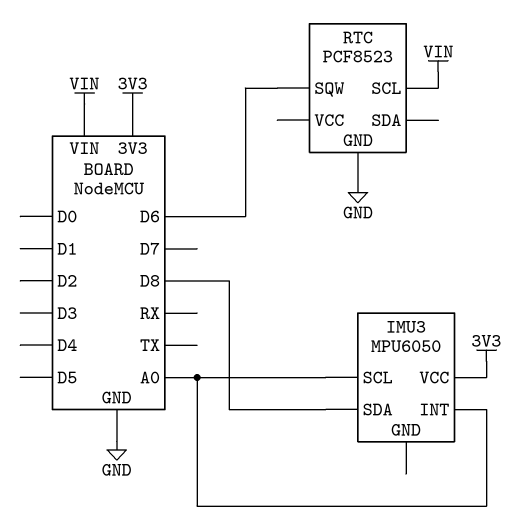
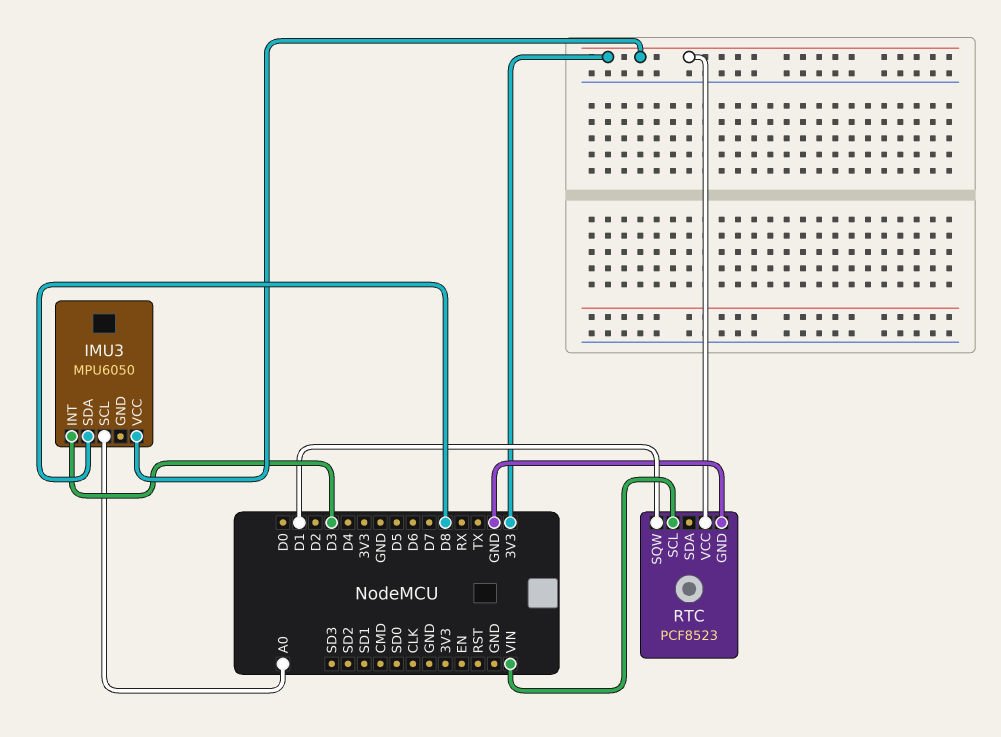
IMU3 pin INT: A0 -> D3
RTC pin SQW: D6 -> D1
RTC pin VCC: none -> 3V3

